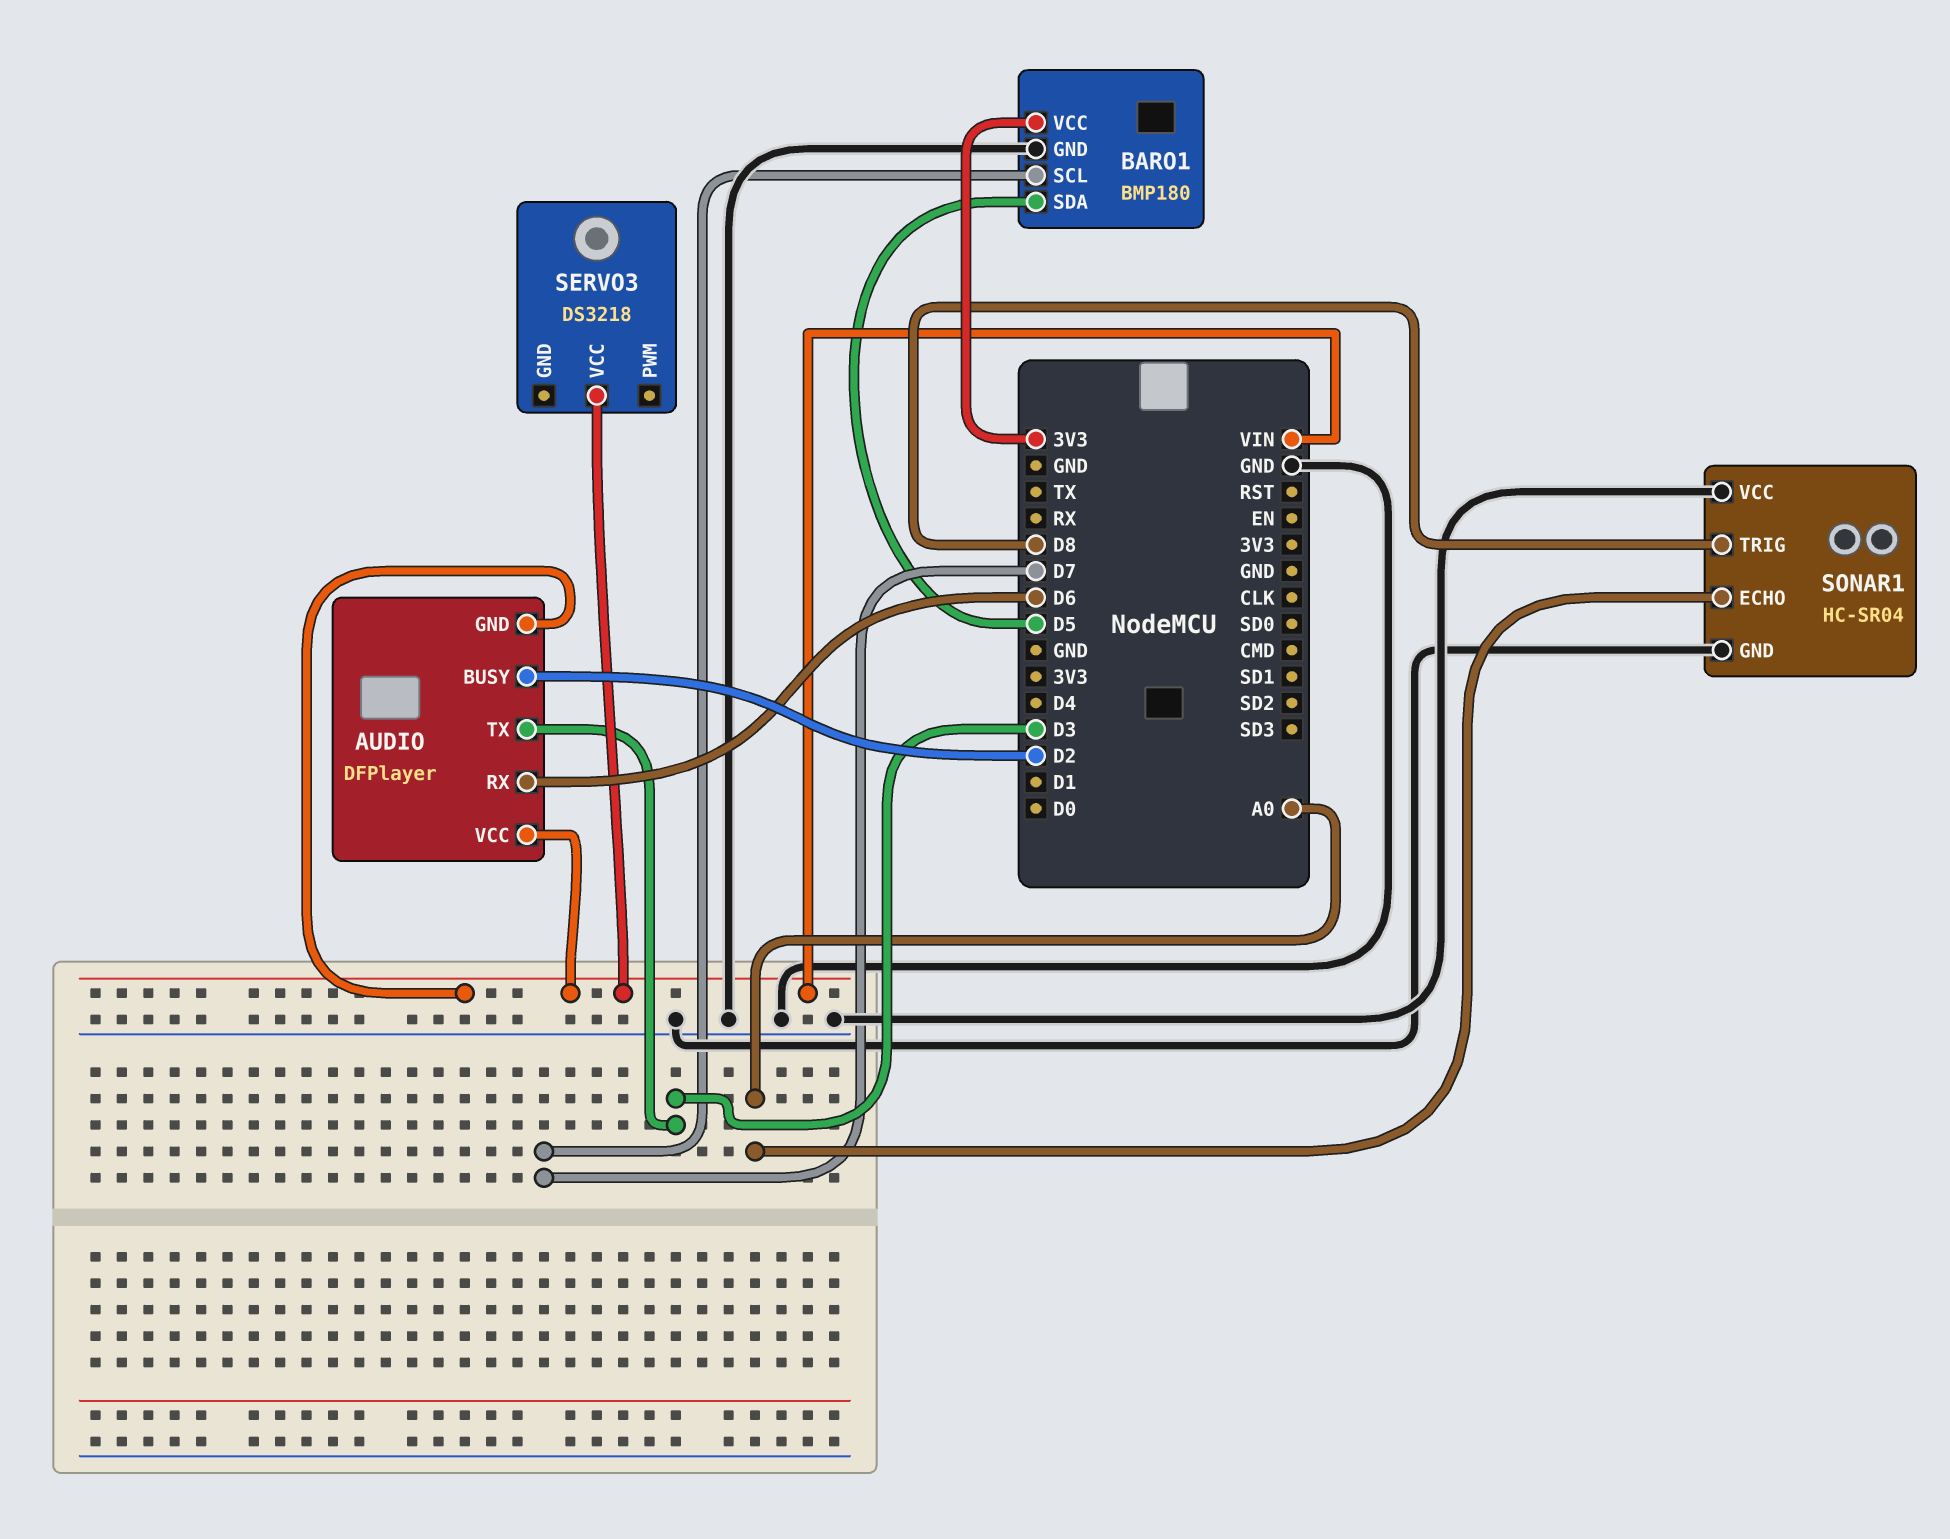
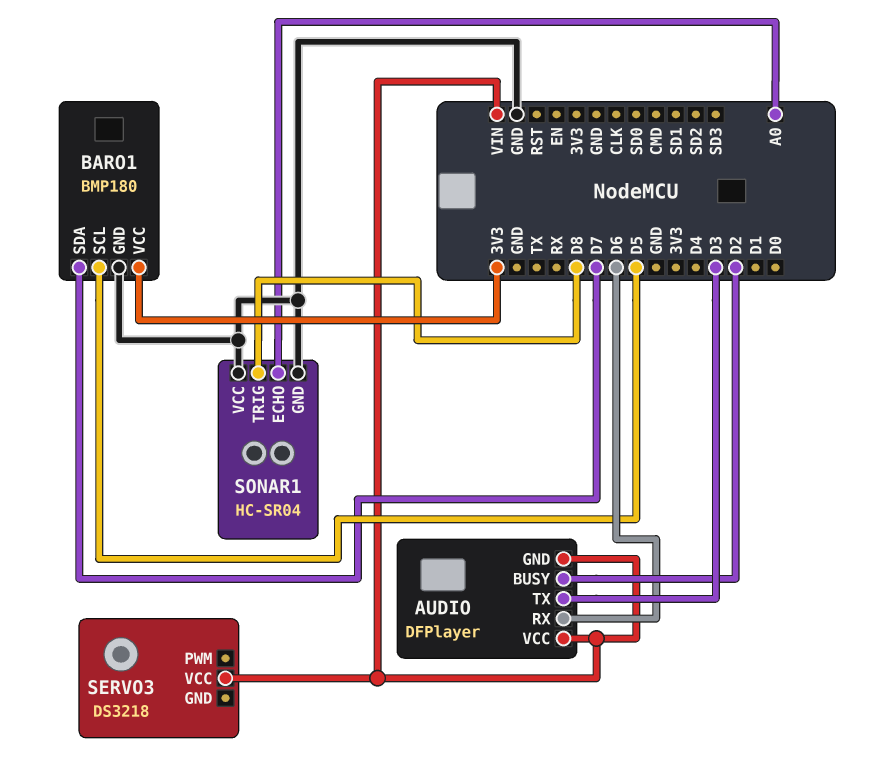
BARO1 pin SCL: D7 -> D5
BARO1 pin SDA: D5 -> D7

